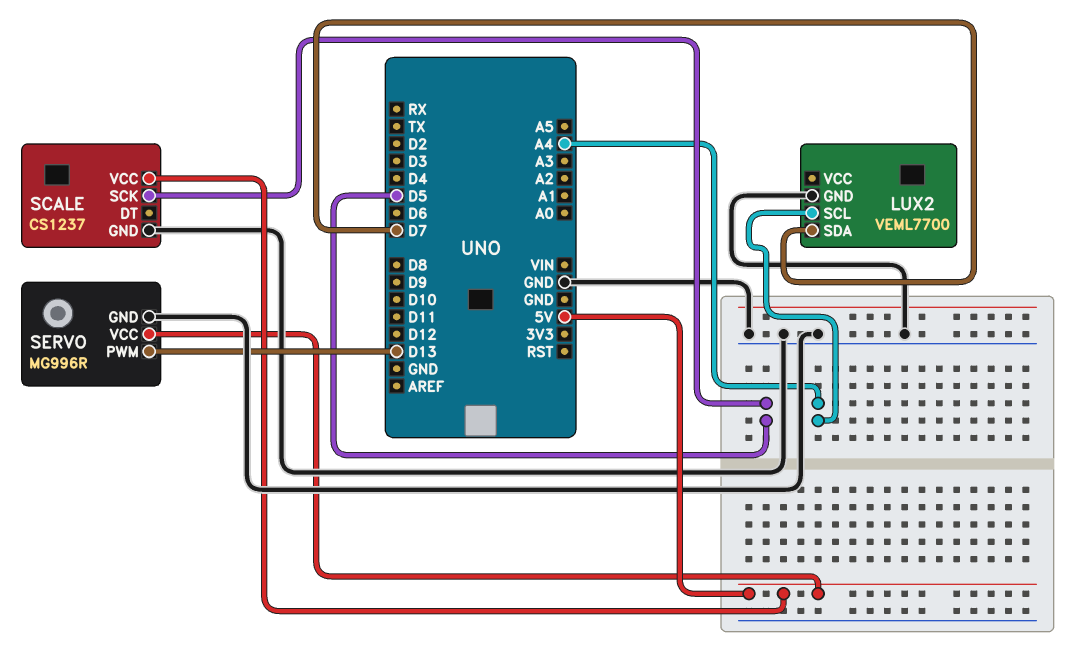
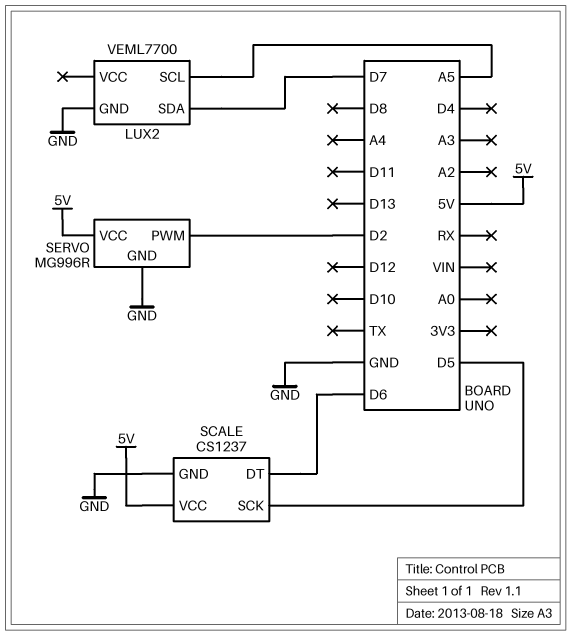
LUX2 pin SCL: A4 -> A5
SCALE pin DT: none -> D6
SERVO pin PWM: D13 -> D2

